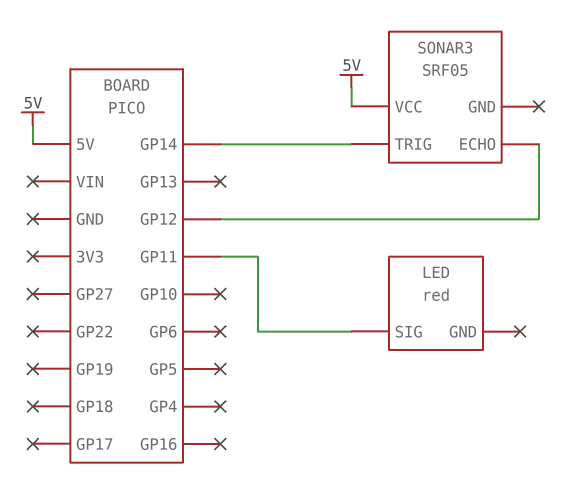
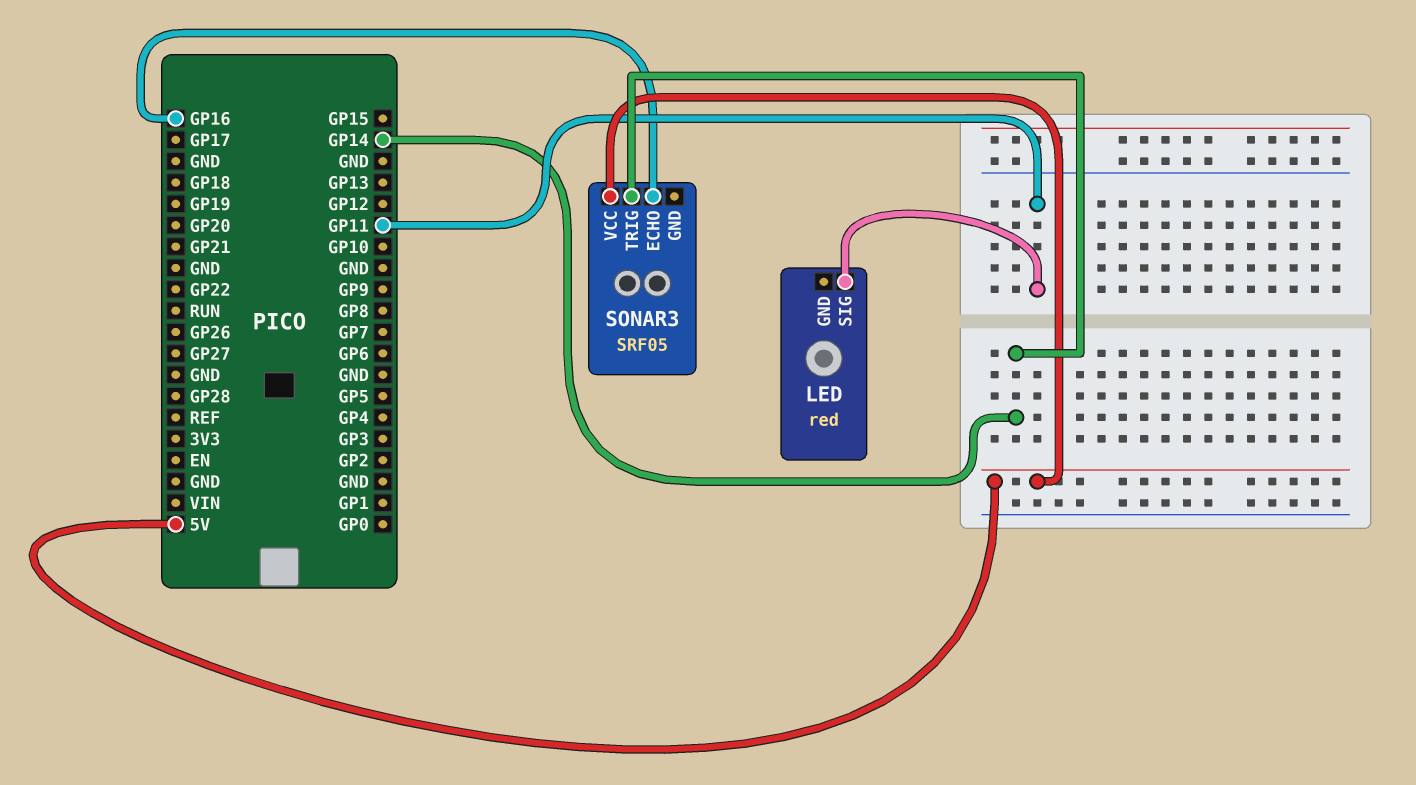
SONAR3 pin ECHO: GP12 -> GP16

